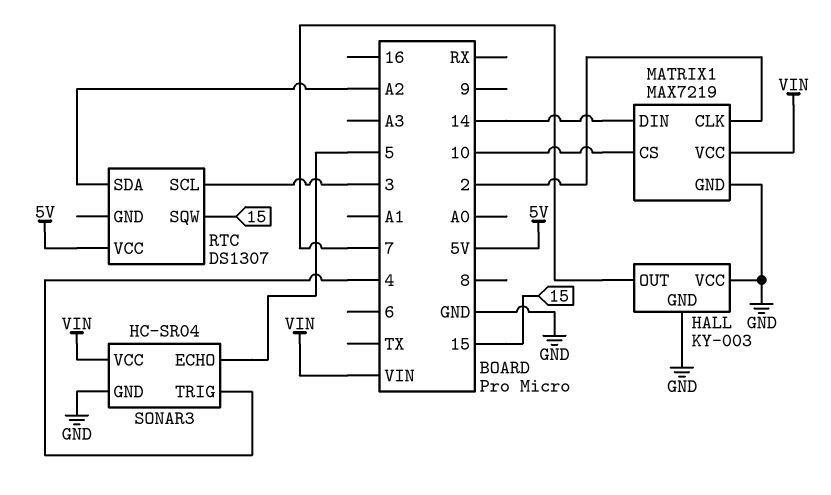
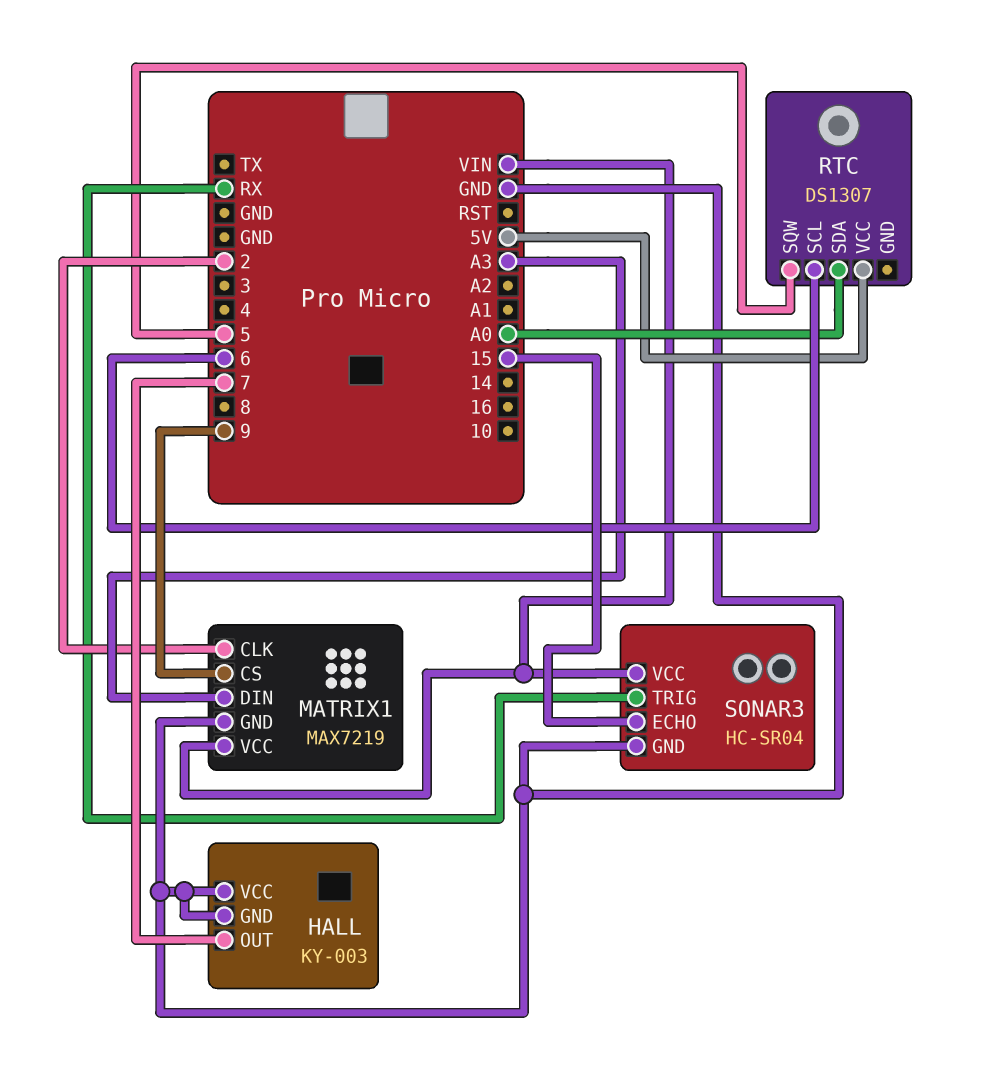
MATRIX1 pin CS: 10 -> 9
MATRIX1 pin DIN: 14 -> A3
RTC pin SCL: 3 -> 6
RTC pin SDA: A2 -> A0
RTC pin SQW: 15 -> 5
SONAR3 pin ECHO: 5 -> 15
SONAR3 pin TRIG: 4 -> RX

